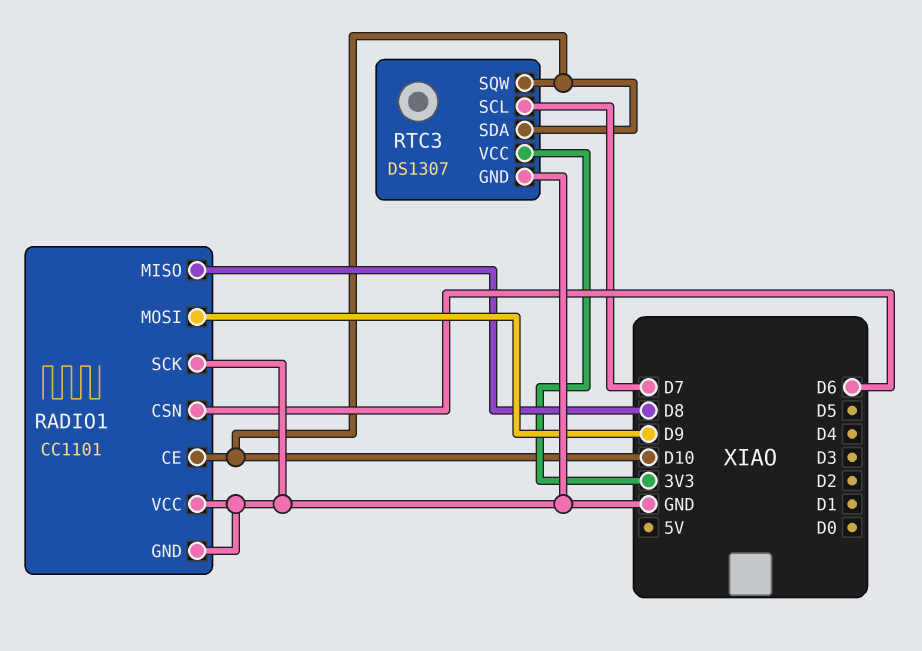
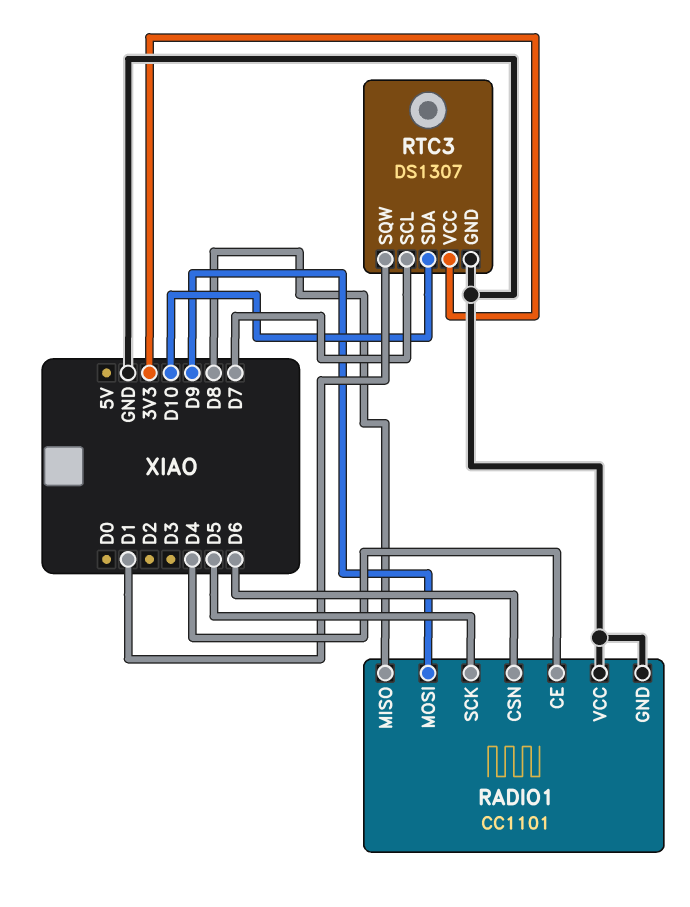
RADIO1 pin CE: D10 -> D4
RADIO1 pin SCK: GND -> D5
RTC3 pin SQW: D10 -> D1

